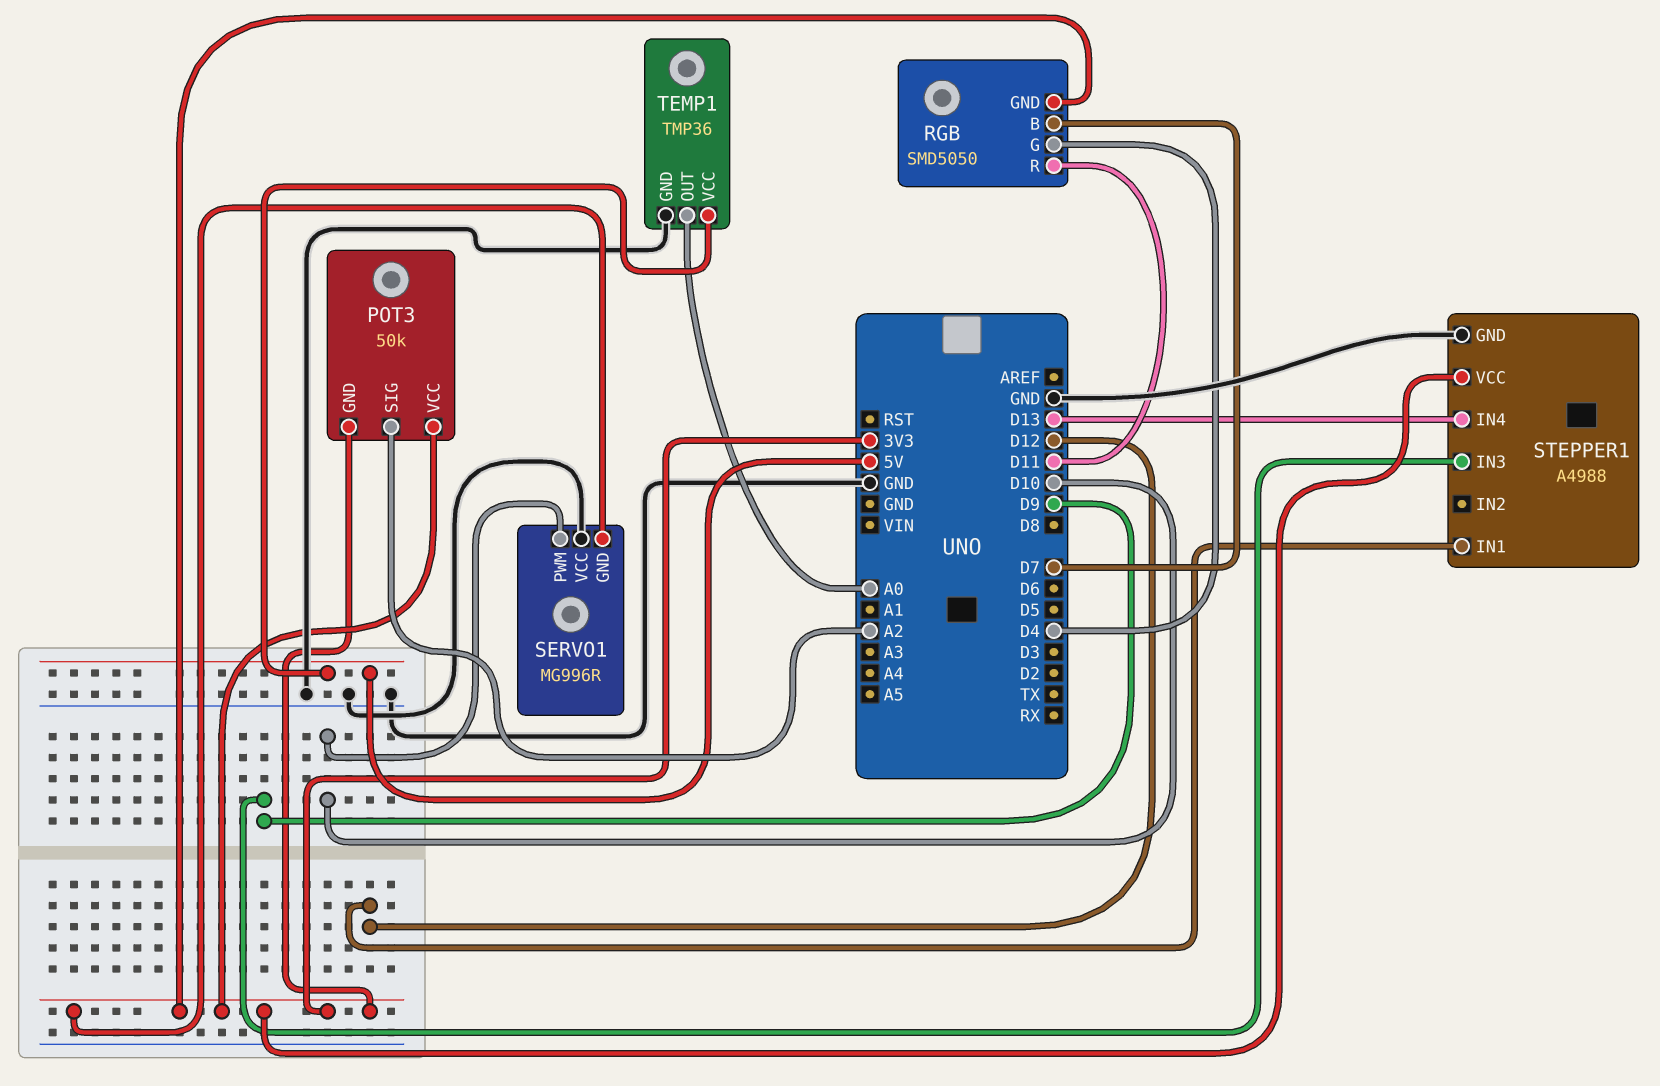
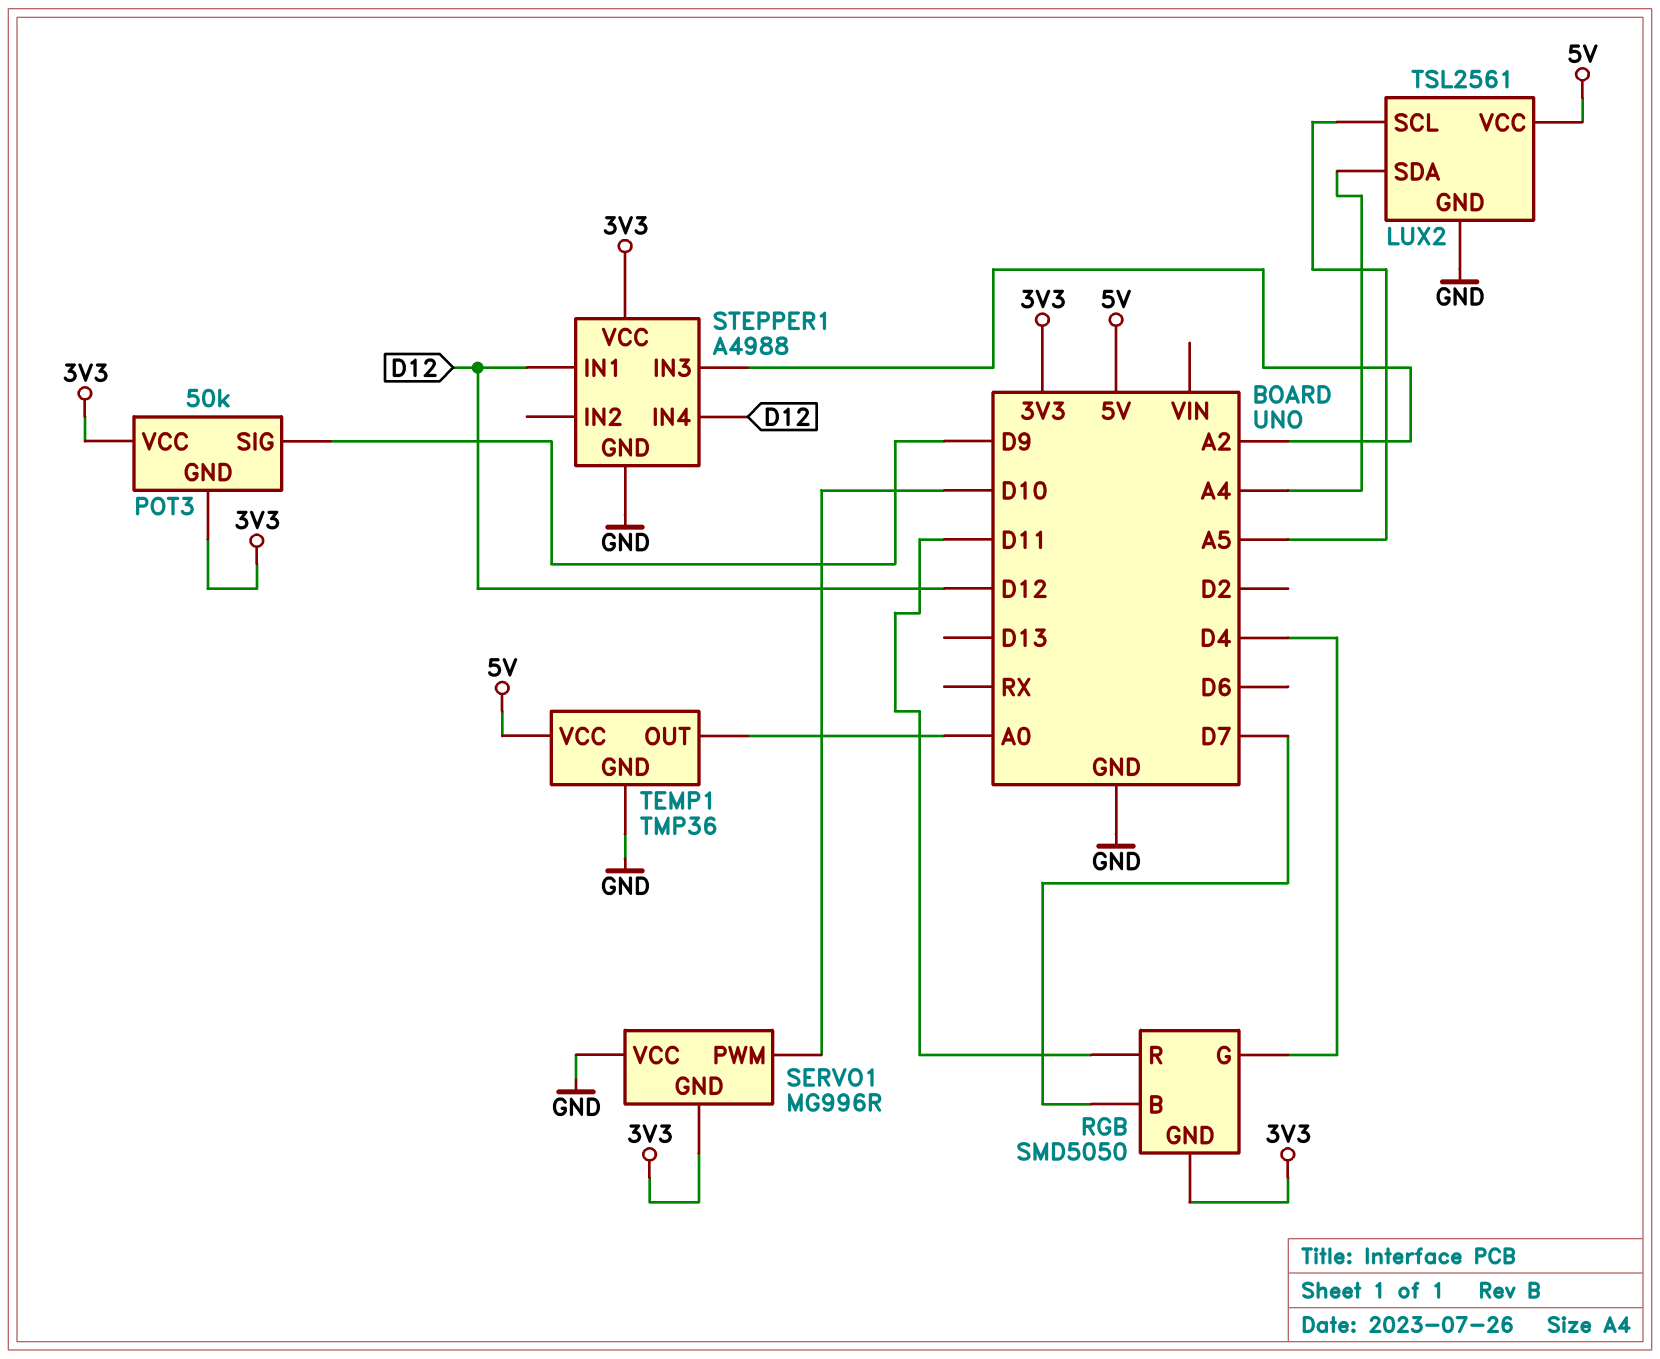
LUX2: none -> TSL2561
LUX2 pin GND: none -> GND
LUX2 pin SCL: none -> A5
LUX2 pin SDA: none -> A4
LUX2 pin VCC: none -> 5V
POT3 pin SIG: A2 -> D9
STEPPER1 pin IN3: D9 -> A2
STEPPER1 pin IN4: D13 -> D12

